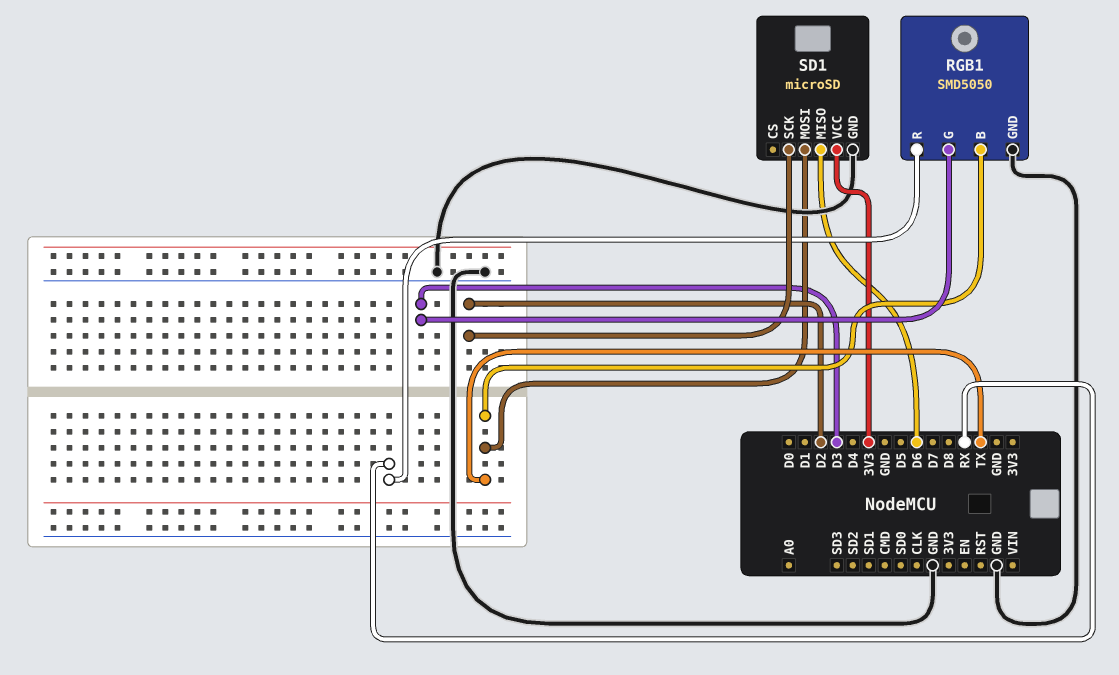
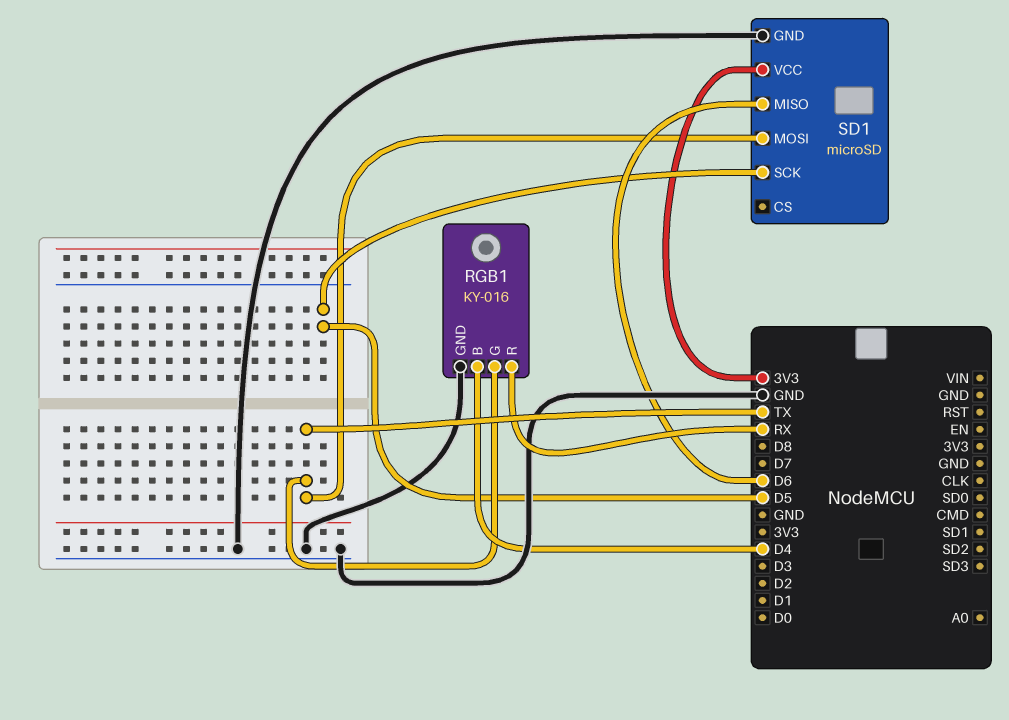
RGB1: SMD5050 -> KY-016
RGB1 pin B: TX -> D4
RGB1 pin G: D3 -> TX
SD1 pin SCK: D2 -> D5

